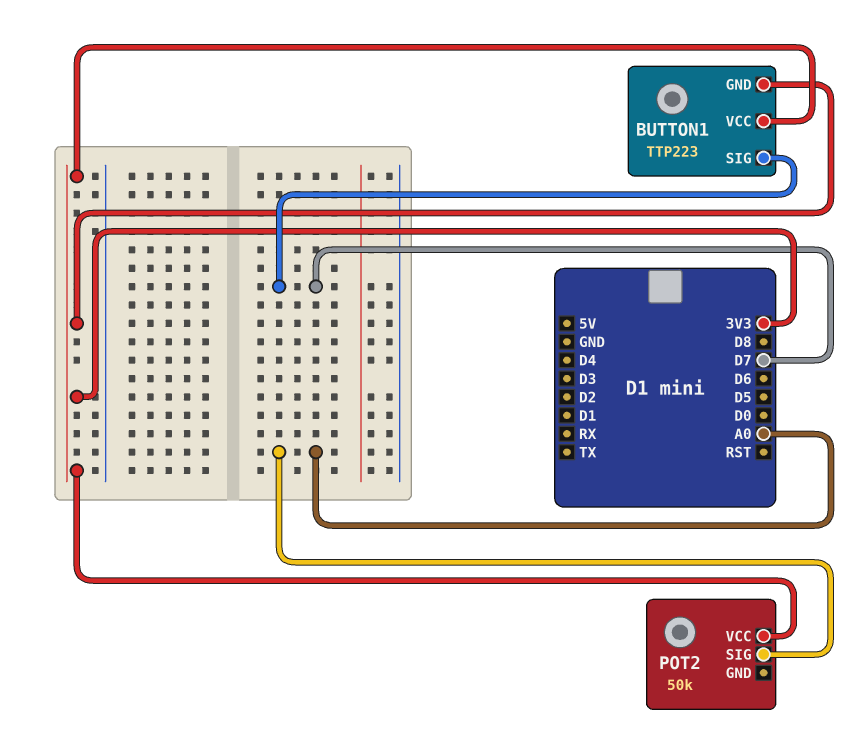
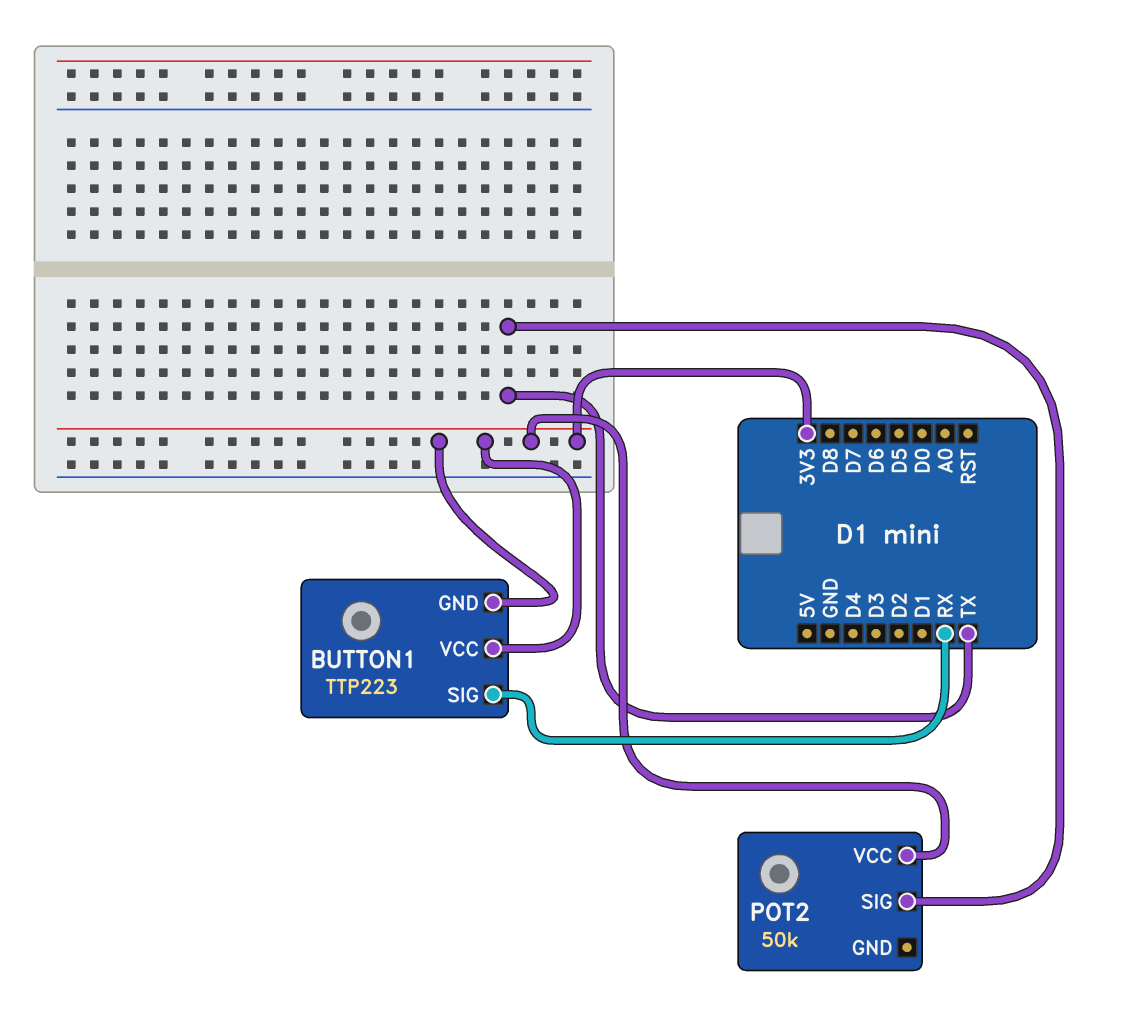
BUTTON1 pin SIG: D7 -> RX
POT2 pin SIG: A0 -> TX

